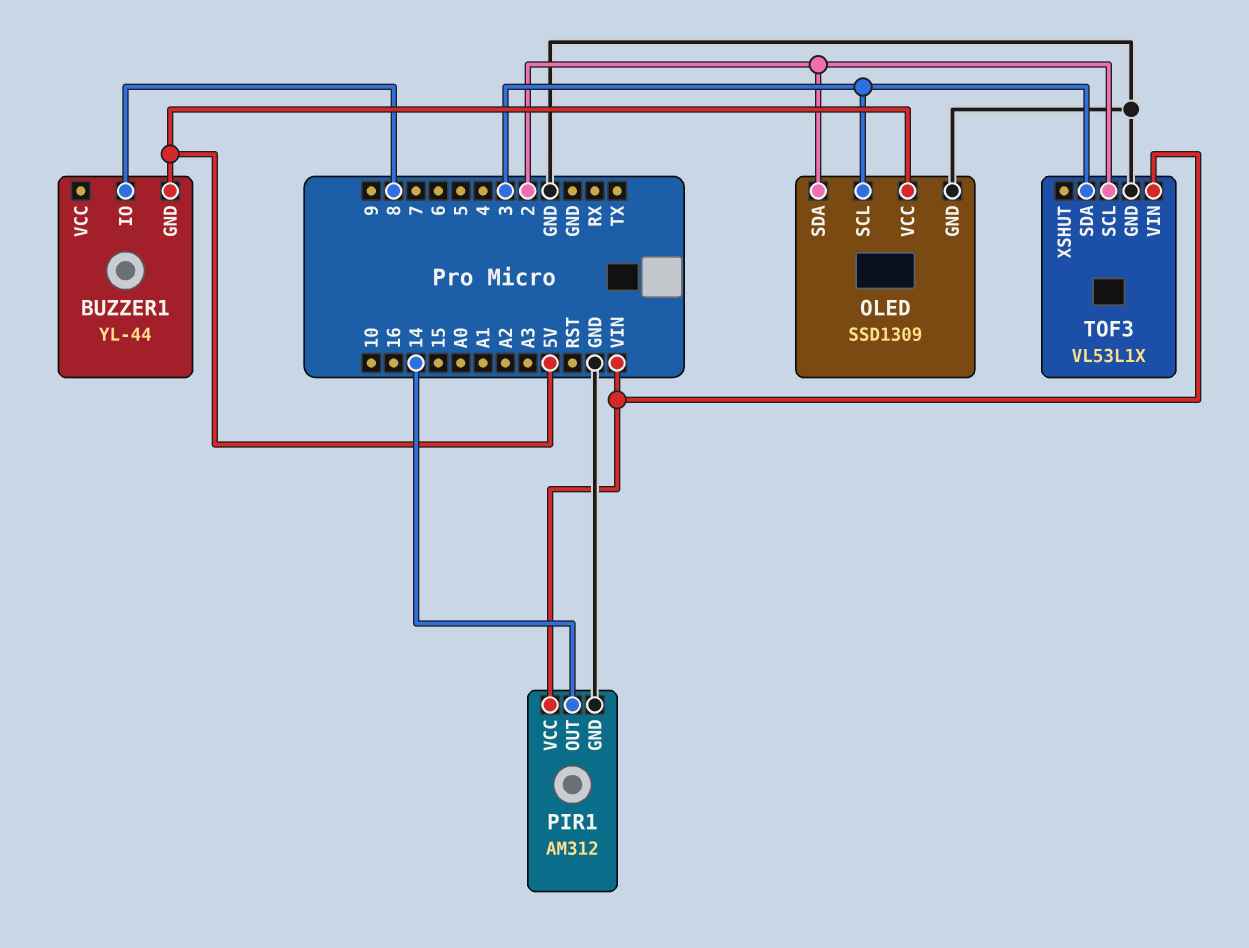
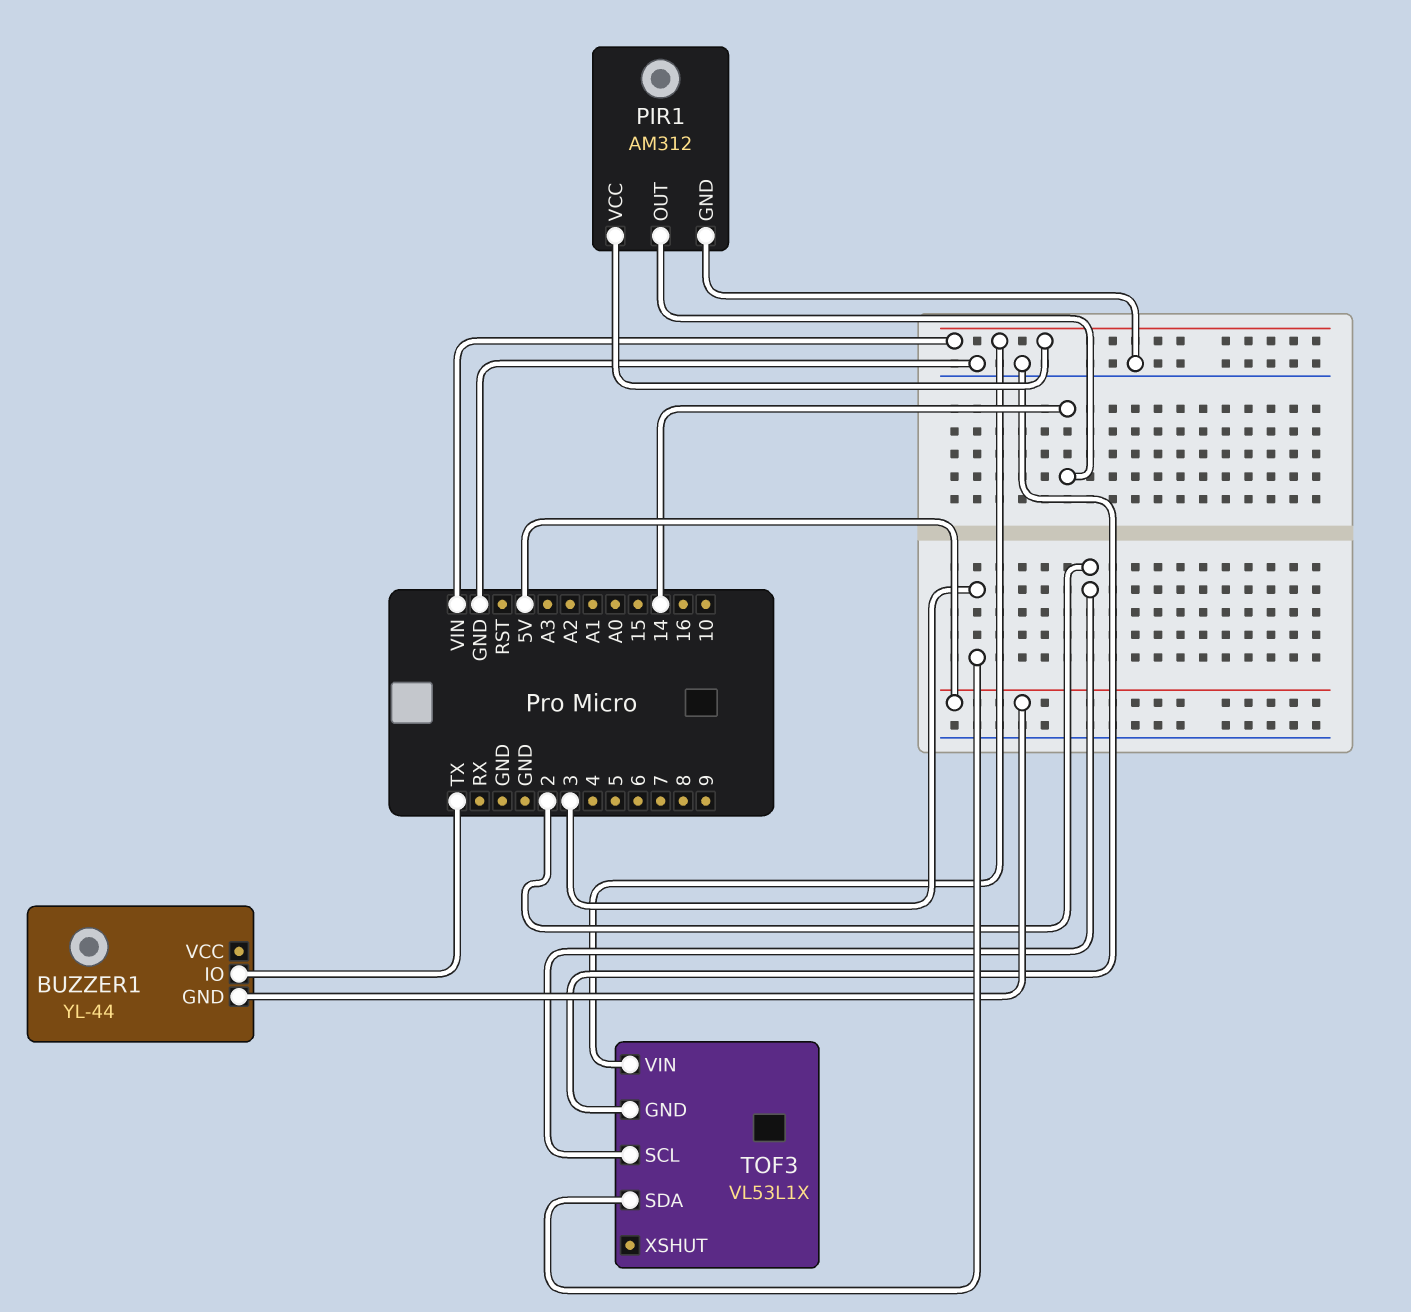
BUZZER1 pin IO: 8 -> TX
OLED: SSD1309 -> none
OLED pin GND: GND -> none
OLED pin SCL: 3 -> none
OLED pin SDA: 2 -> none
OLED pin VCC: 5V -> none

